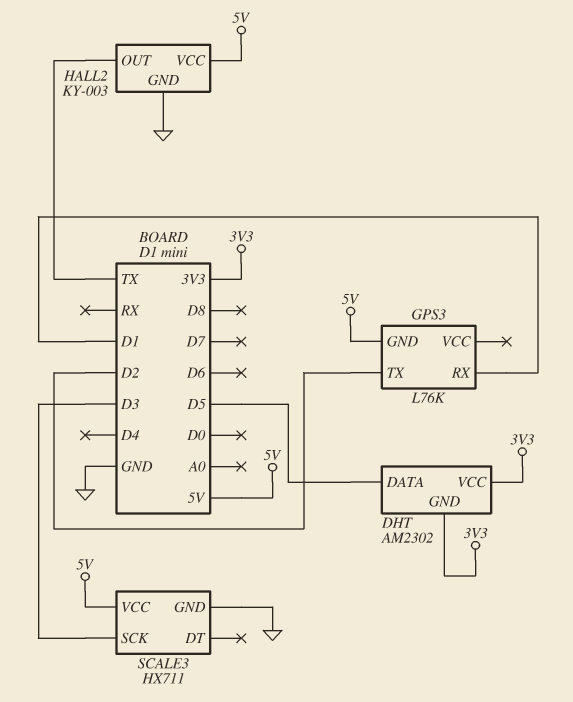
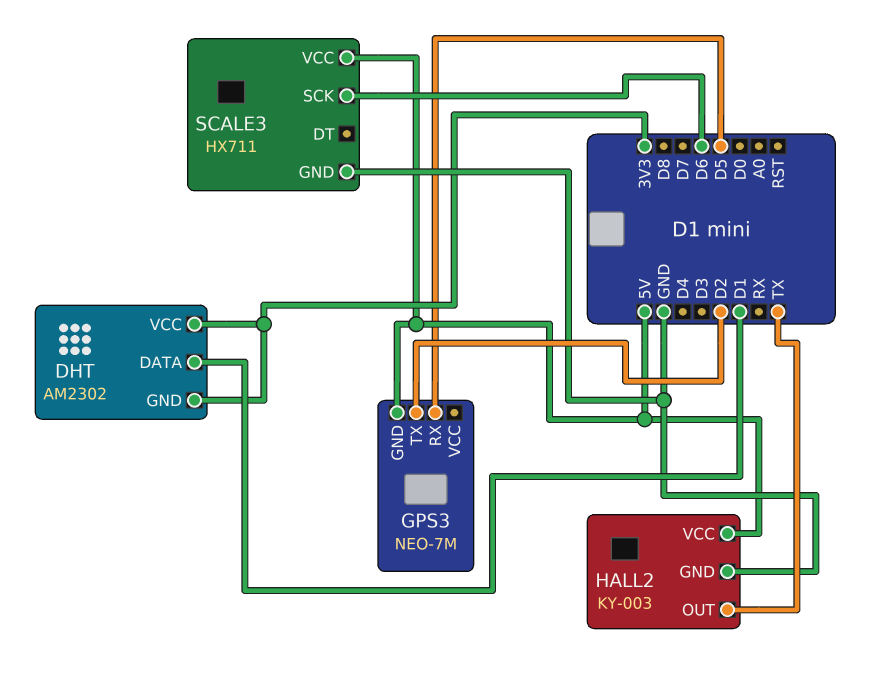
DHT pin DATA: D5 -> D1
GPS3: L76K -> NEO-7M
GPS3 pin RX: D1 -> D5
SCALE3 pin SCK: D3 -> D6

